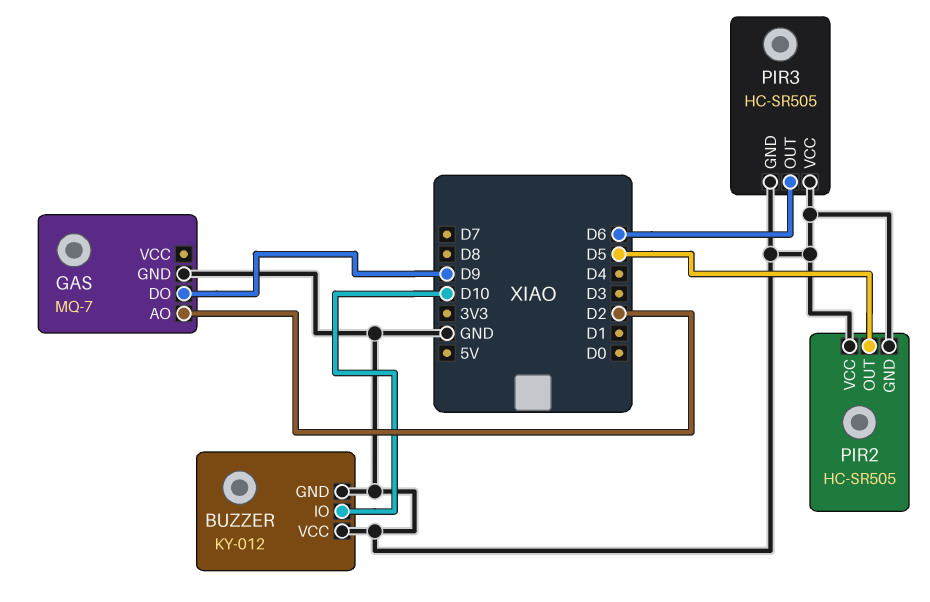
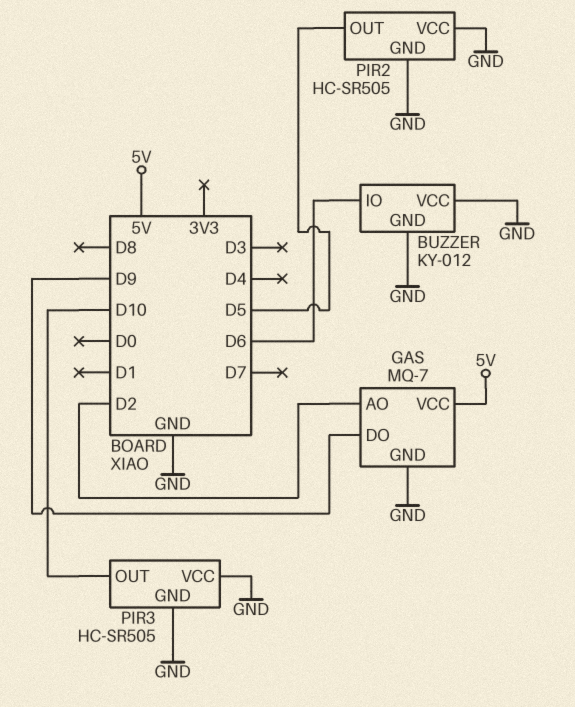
BUZZER pin IO: D10 -> D6
GAS pin VCC: none -> 5V
PIR3 pin OUT: D6 -> D10

